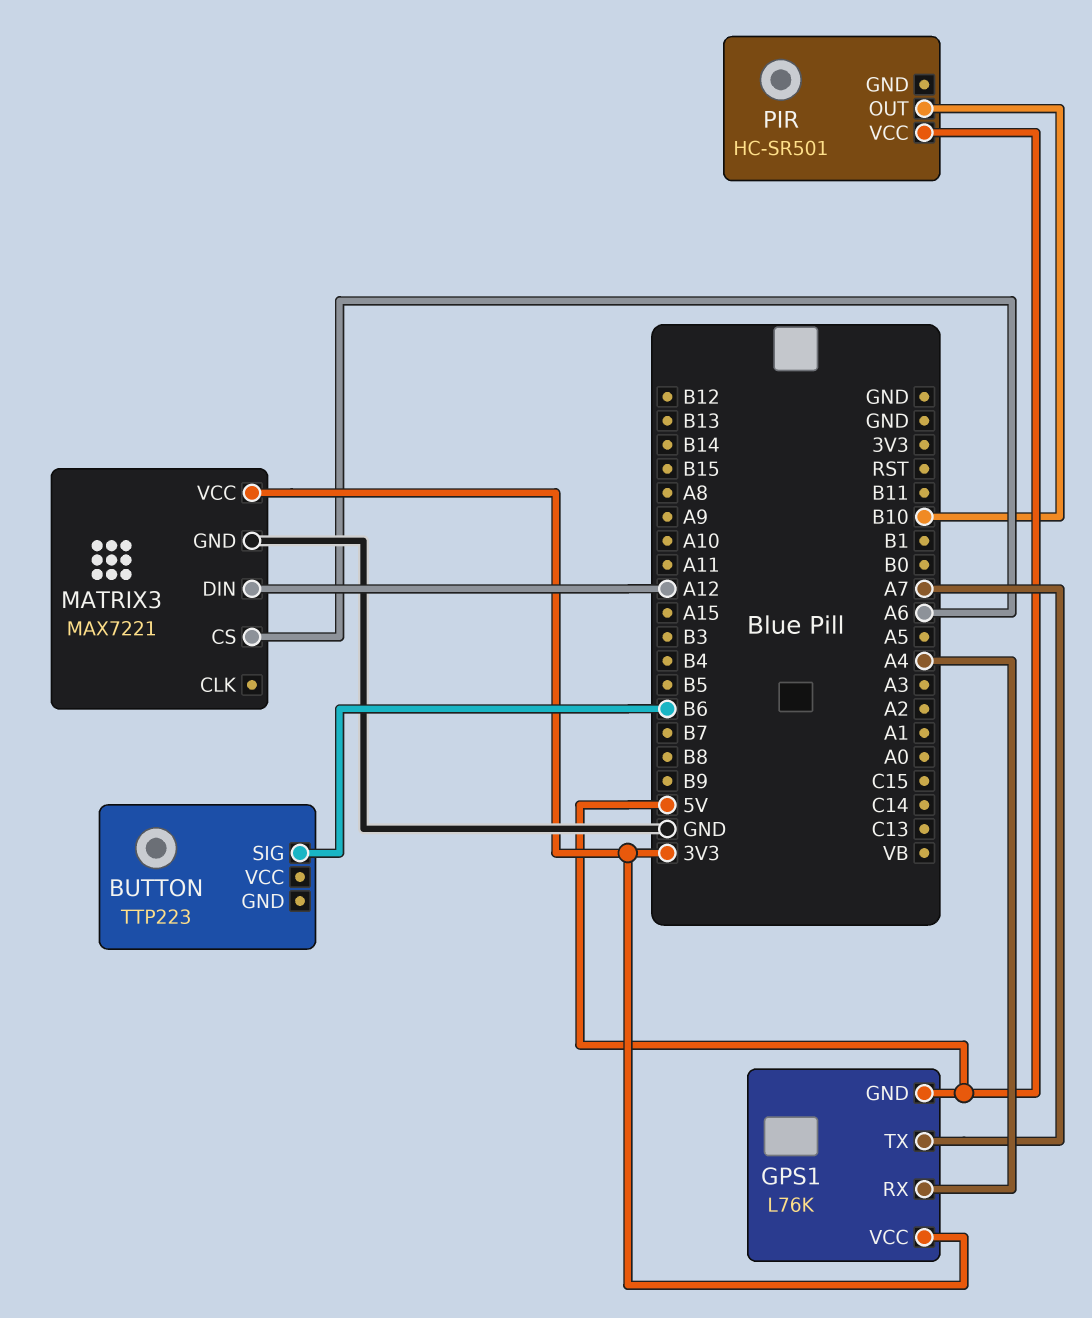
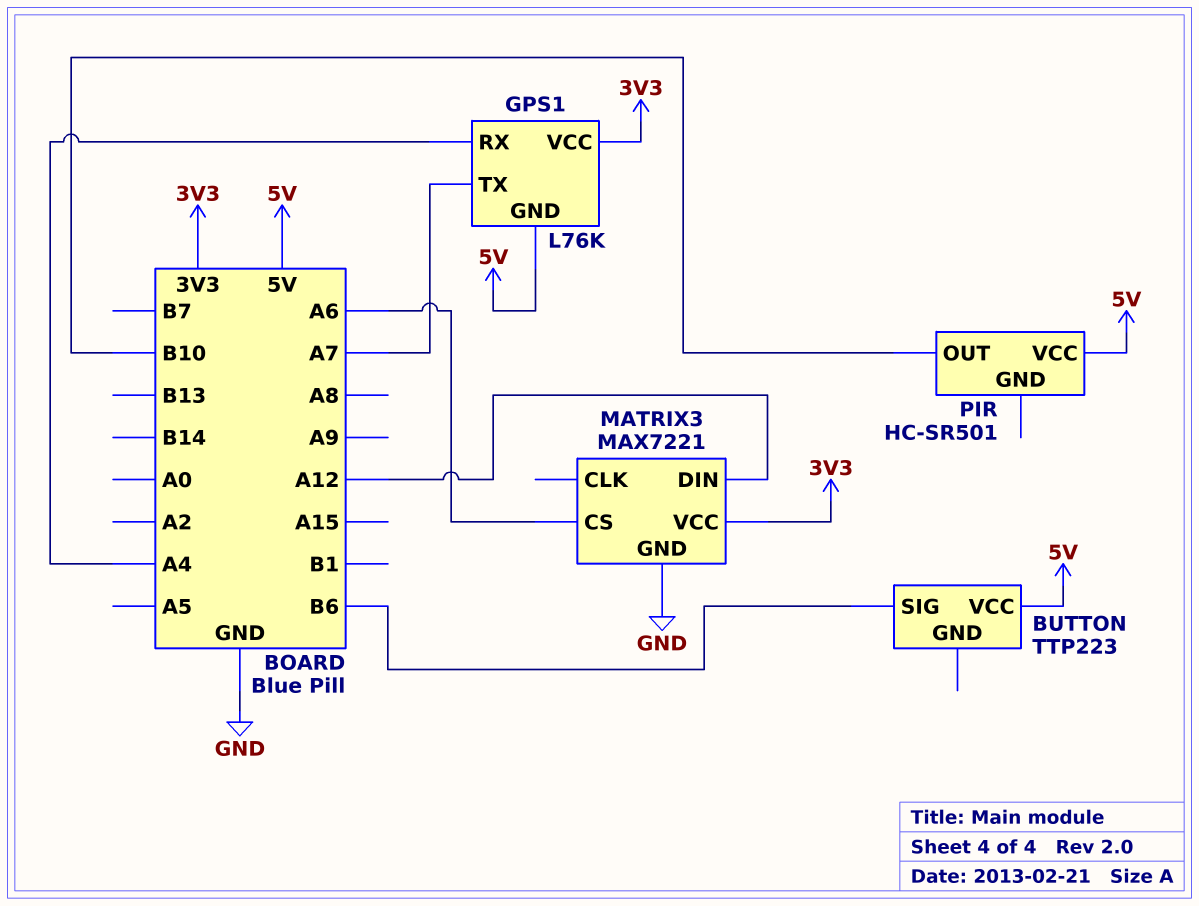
BUTTON pin VCC: none -> 5V

